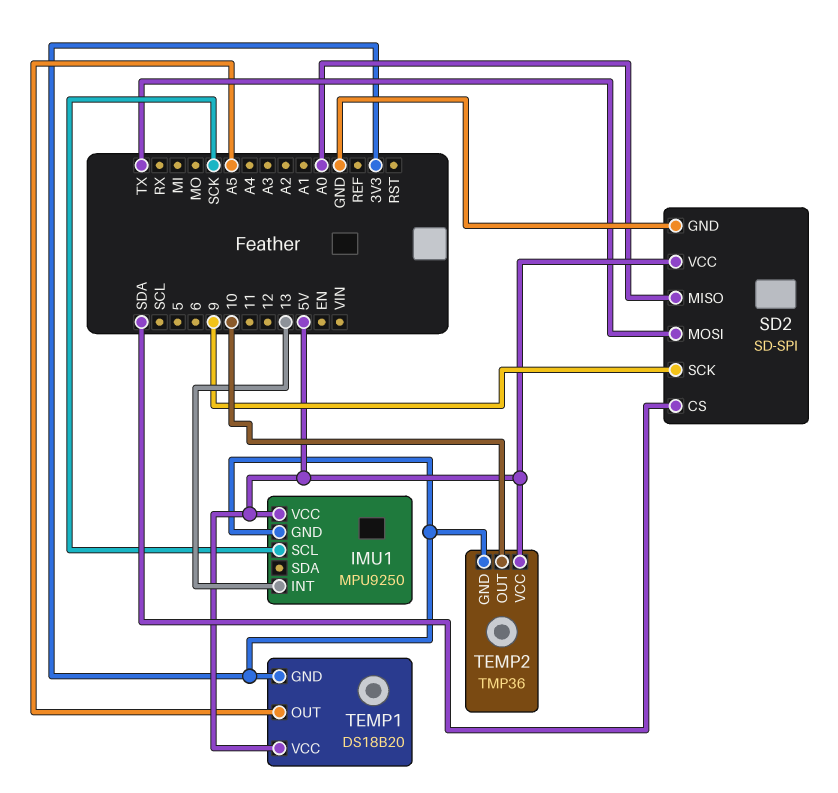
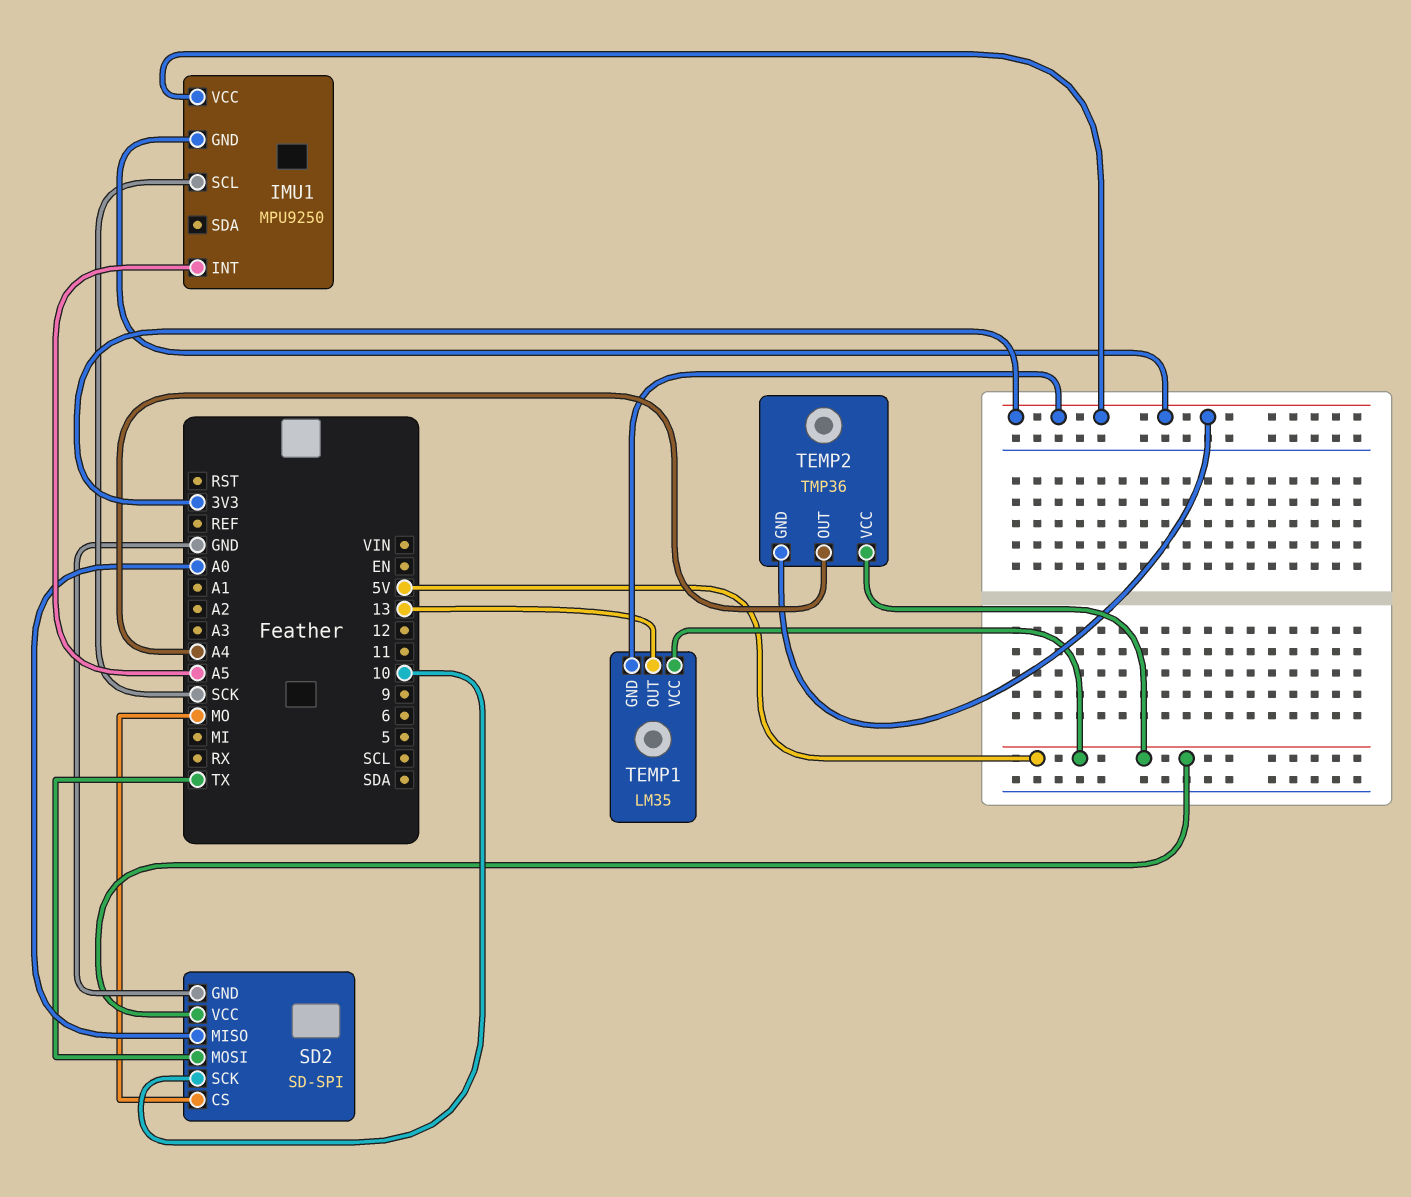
IMU1 pin INT: 13 -> A5
IMU1 pin VCC: 5V -> 3V3
SD2 pin CS: SDA -> MO
SD2 pin SCK: 9 -> 10
TEMP1: DS18B20 -> LM35
TEMP1 pin OUT: A5 -> 13
TEMP2 pin OUT: 10 -> A4

